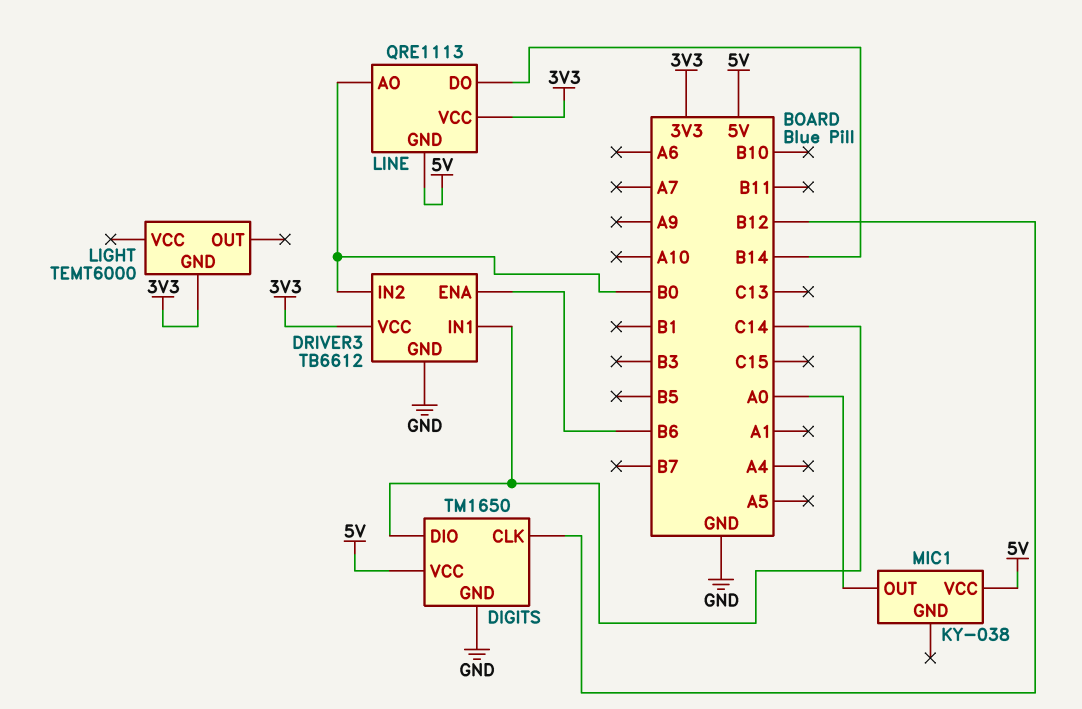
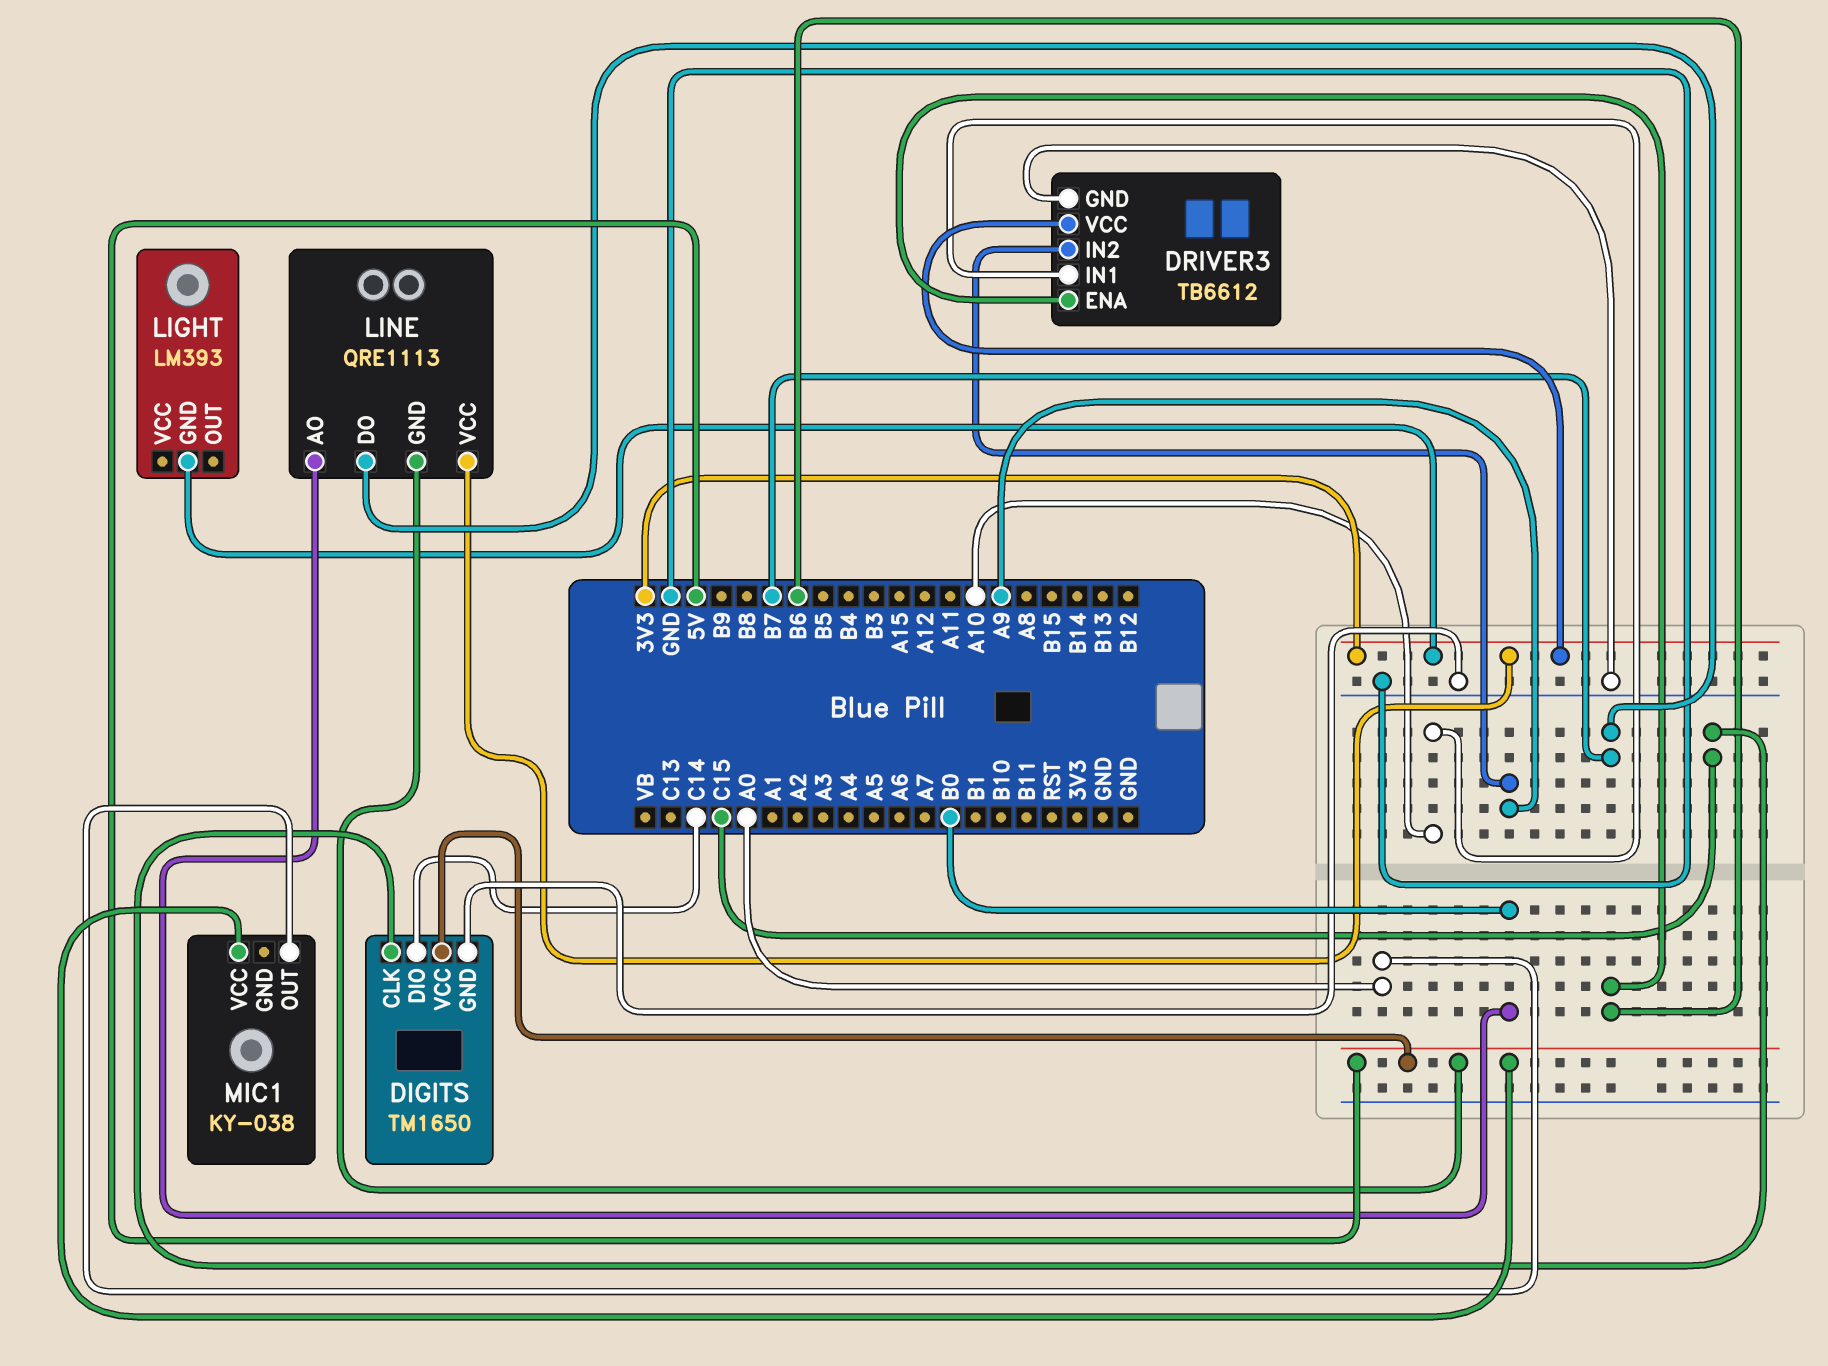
DIGITS pin CLK: B12 -> C15
DRIVER3 pin IN1: C14 -> A10
DRIVER3 pin IN2: B0 -> A9
LIGHT: TEMT6000 -> LM393
LINE pin DO: B14 -> B7

